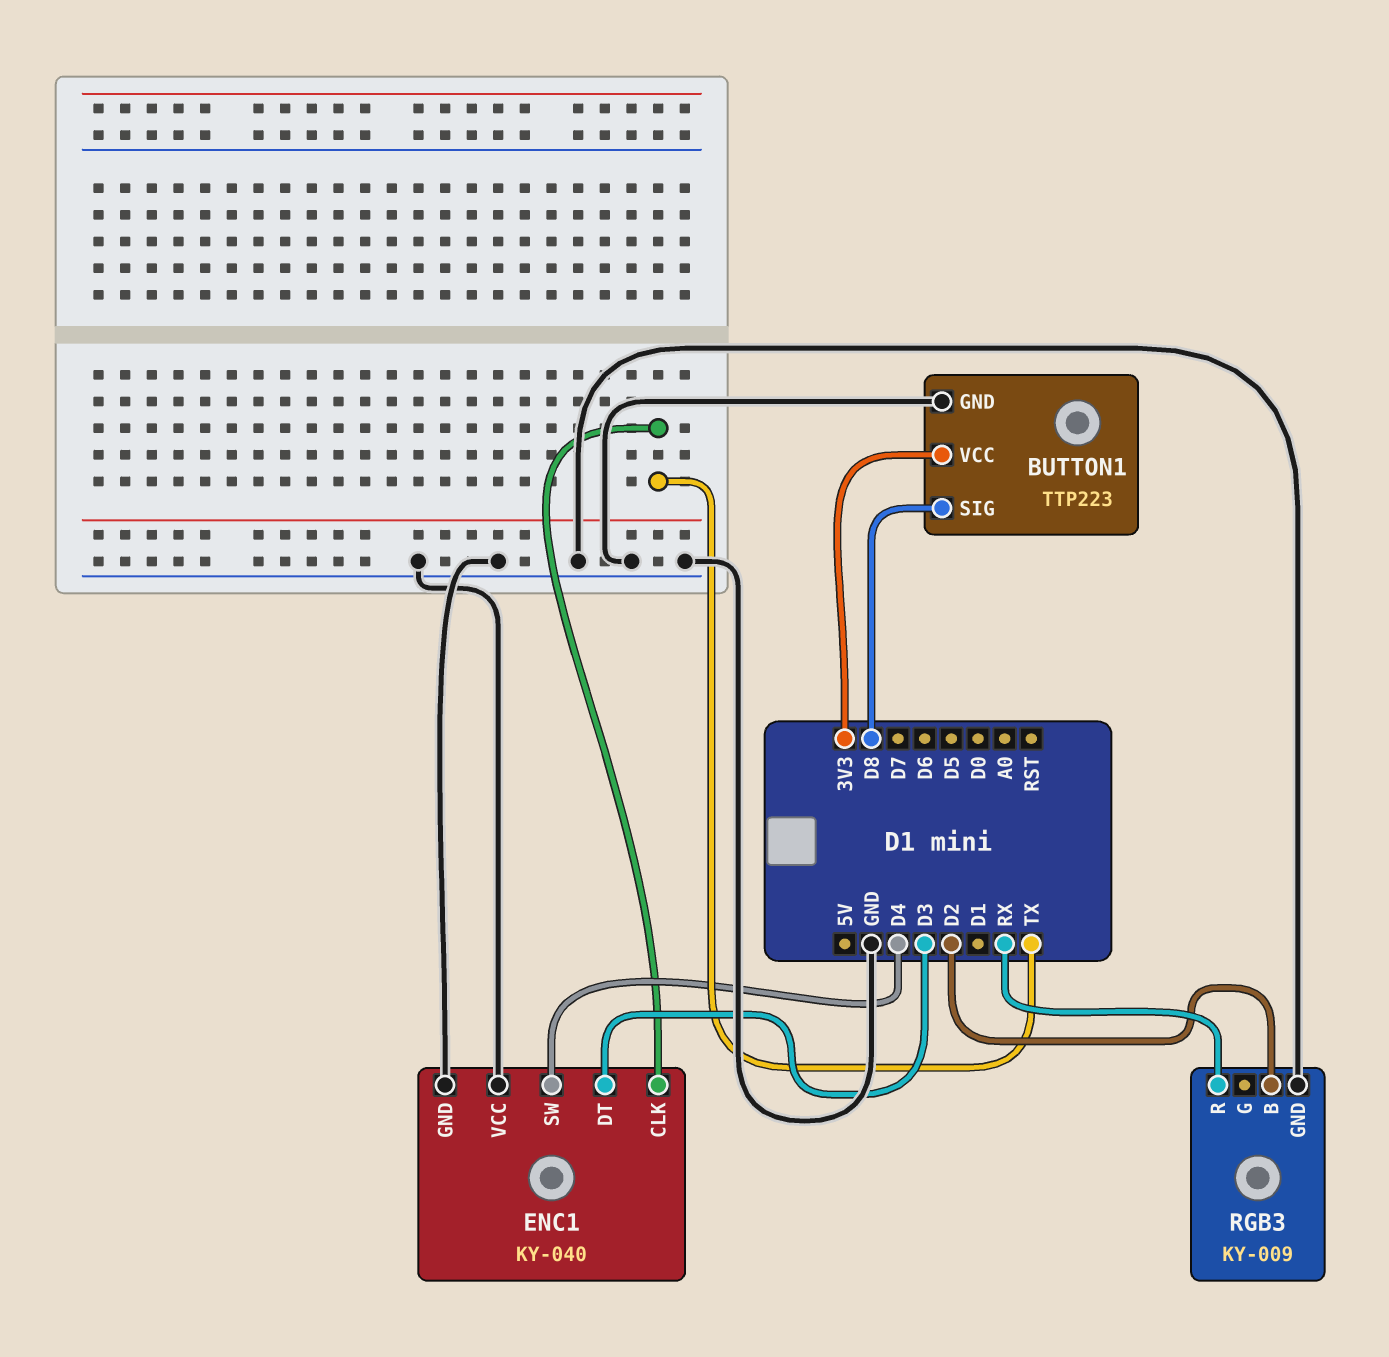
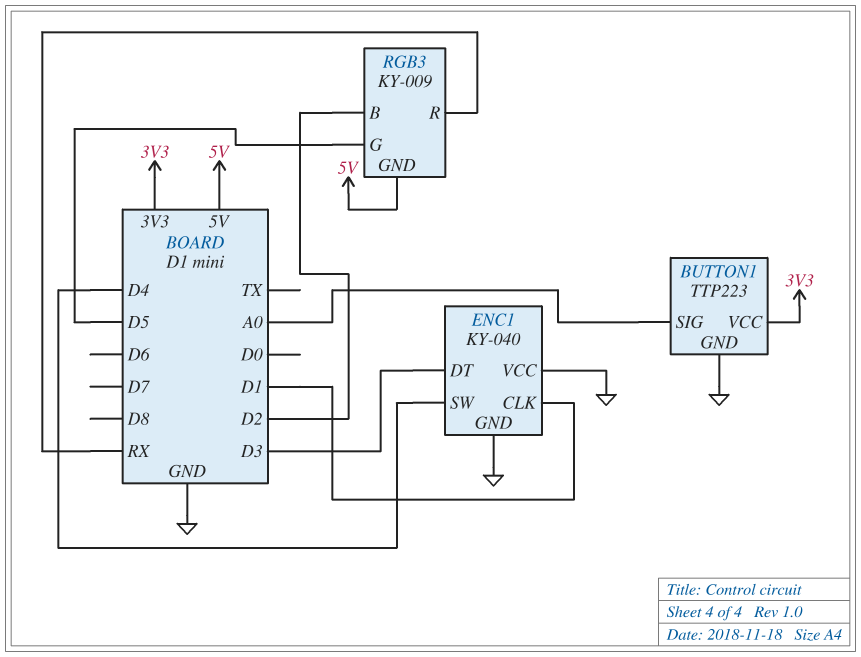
BUTTON1 pin SIG: D8 -> A0
ENC1 pin CLK: TX -> D1
RGB3 pin G: none -> D5
RGB3 pin GND: GND -> 5V

